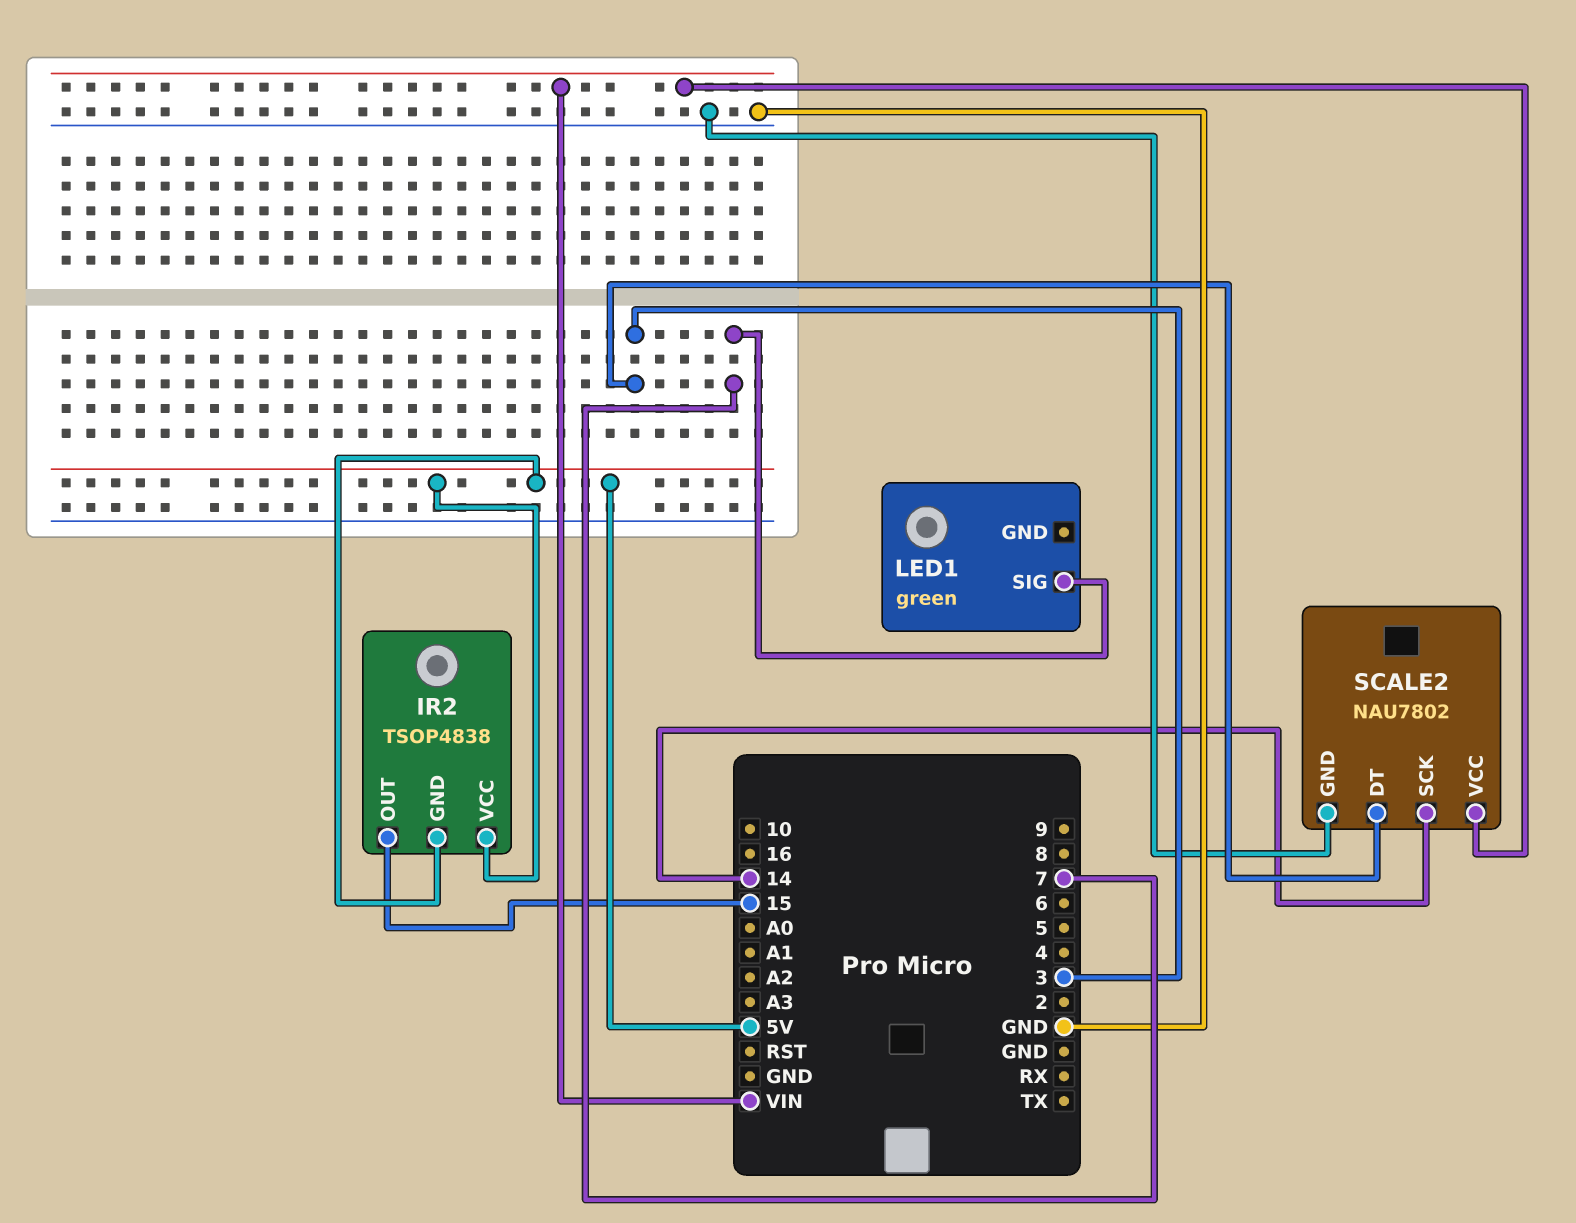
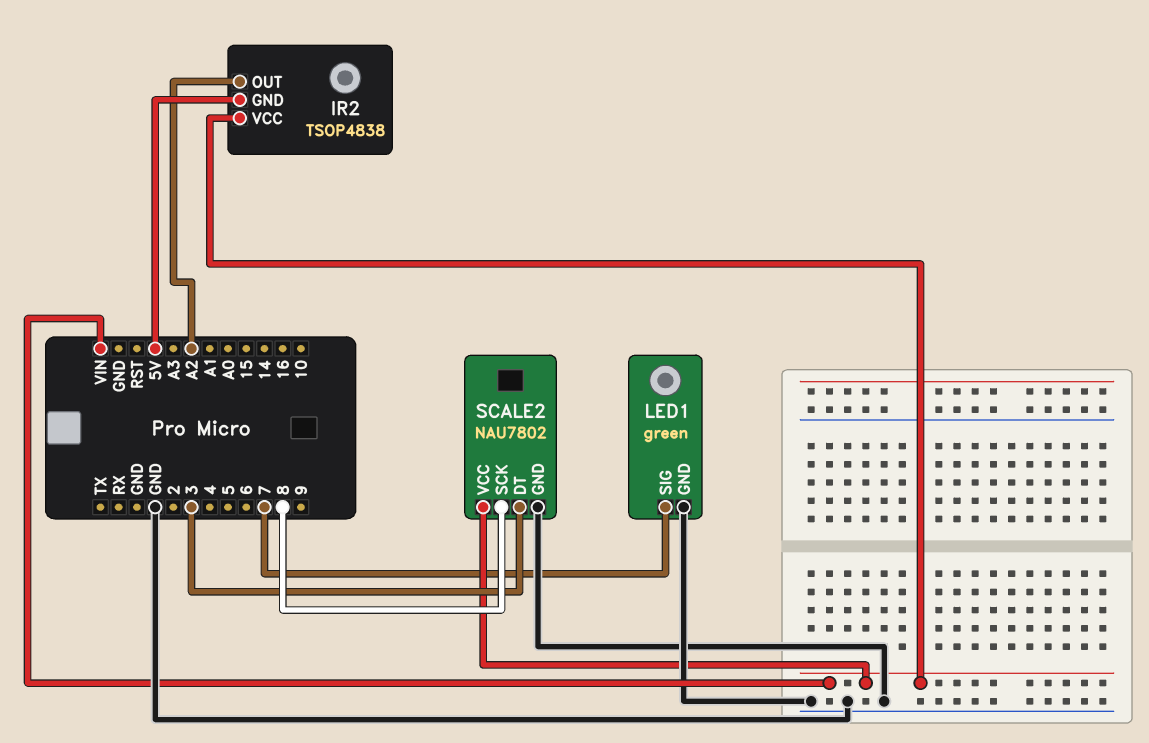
IR2 pin OUT: 15 -> A2
IR2 pin VCC: 5V -> VIN
LED1 pin GND: none -> GND
SCALE2 pin SCK: 14 -> 8

